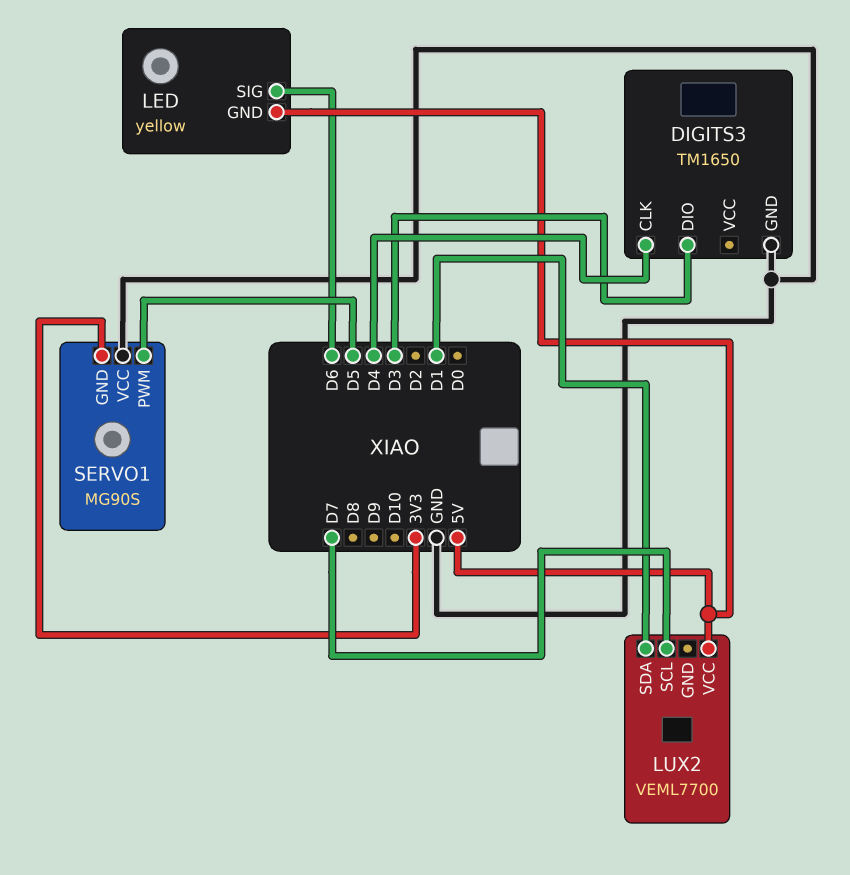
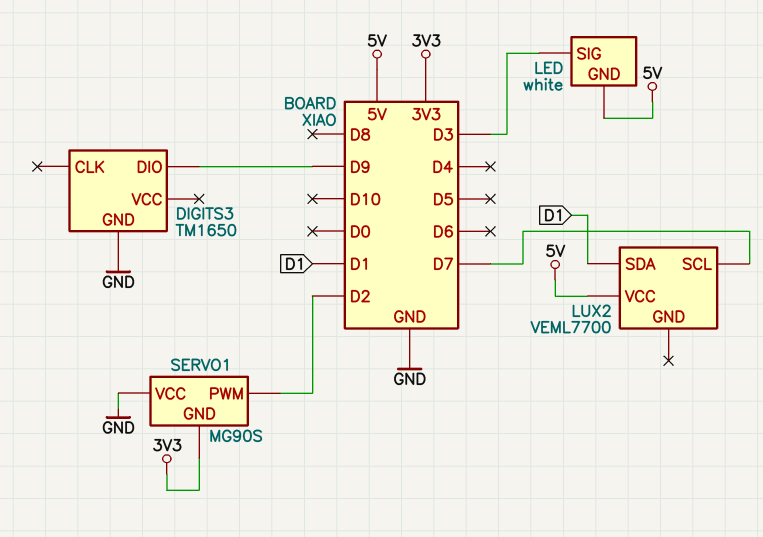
DIGITS3 pin CLK: D4 -> none
DIGITS3 pin DIO: D3 -> D9
LED: yellow -> white
LED pin SIG: D6 -> D3
SERVO1 pin PWM: D5 -> D2

